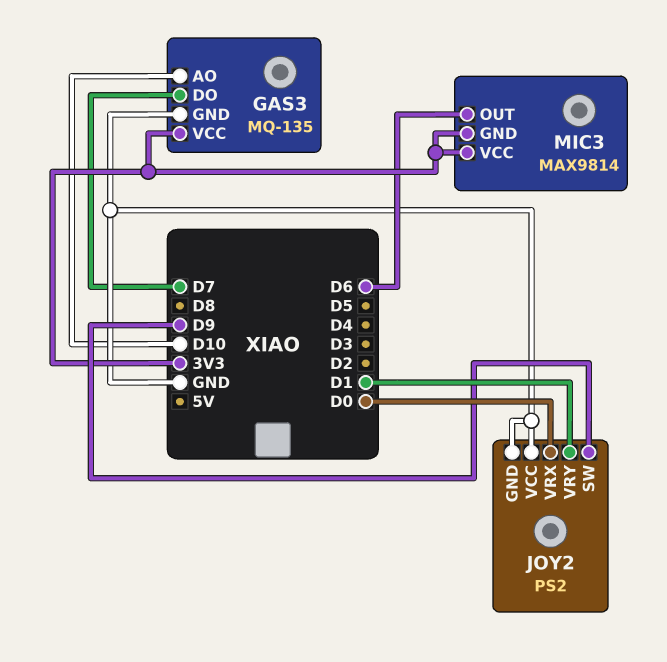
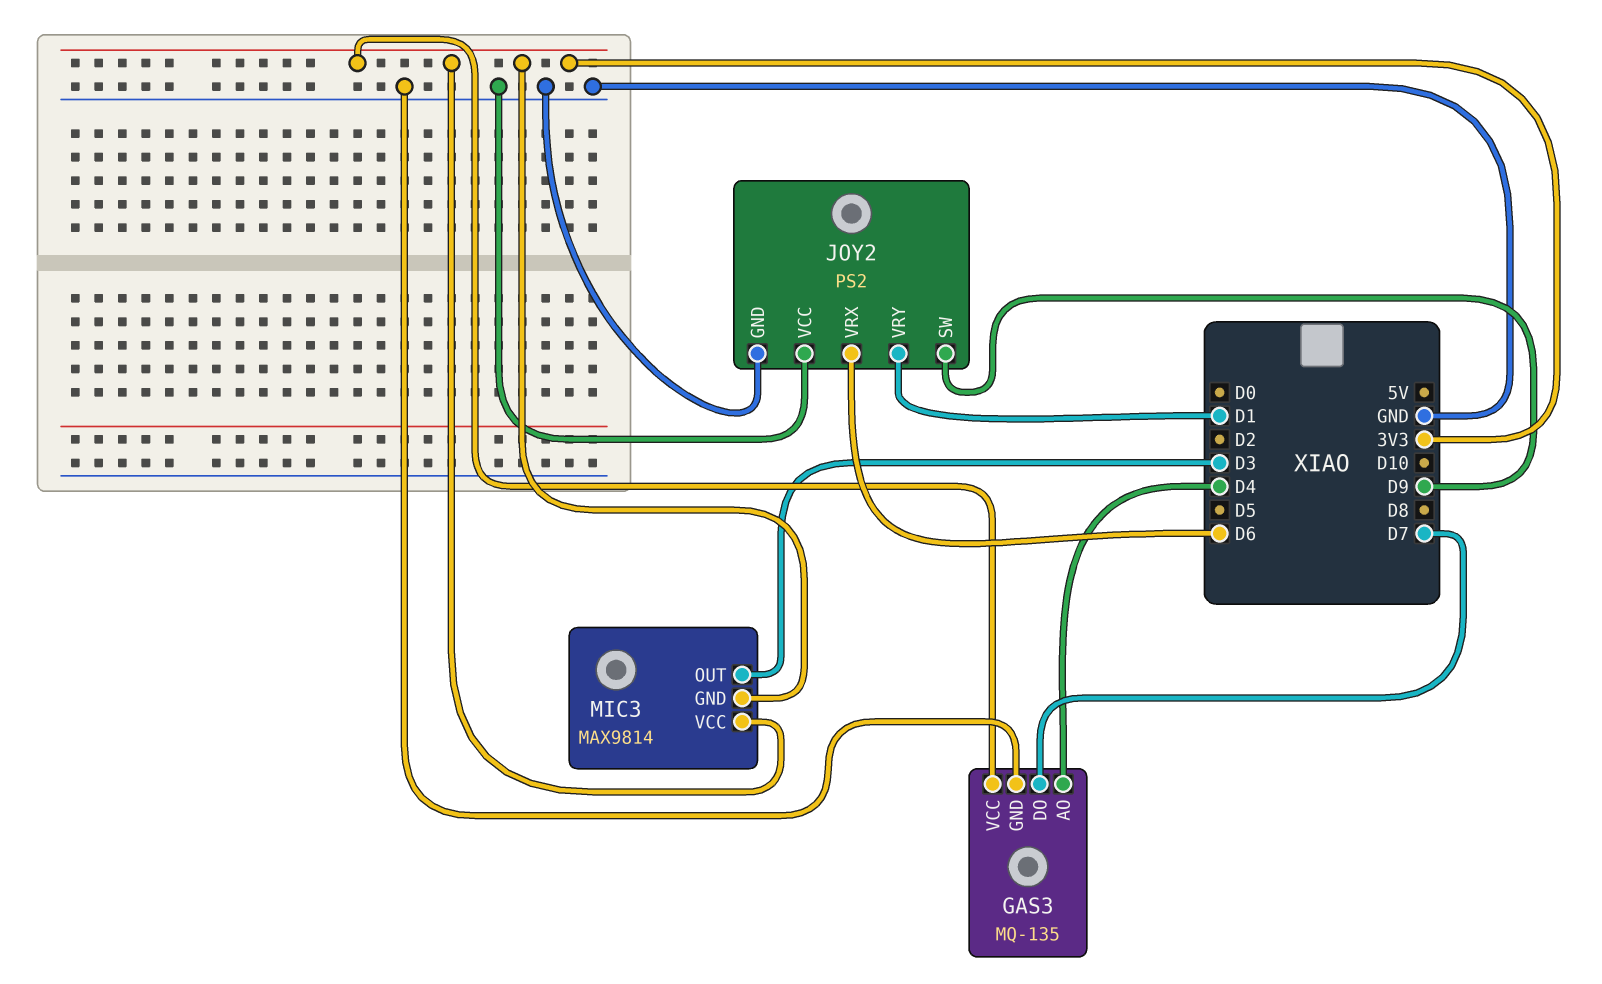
GAS3 pin AO: D10 -> D4
JOY2 pin VRX: D0 -> D6
MIC3 pin OUT: D6 -> D3

